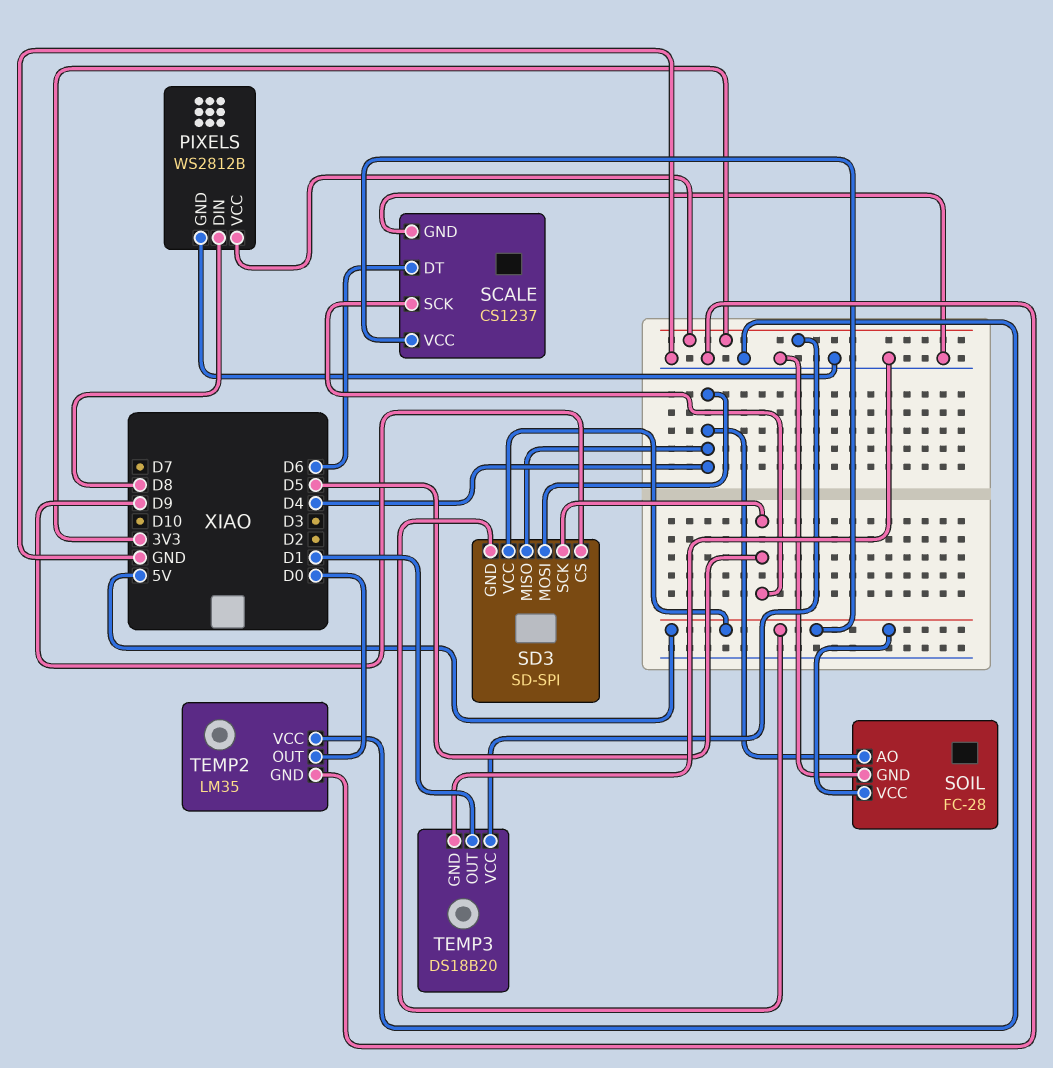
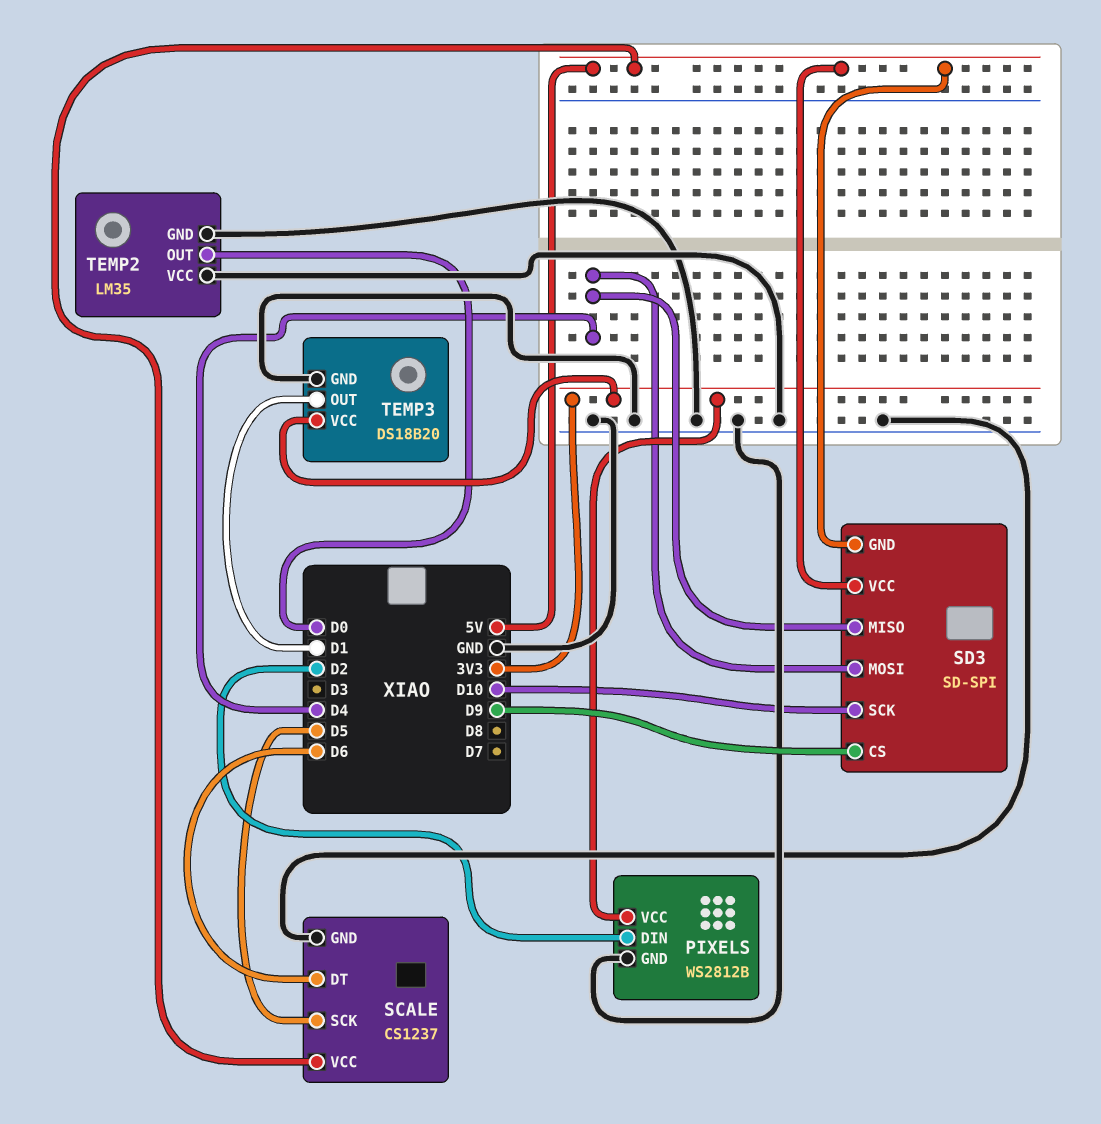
PIXELS pin DIN: D8 -> D2
SD3 pin SCK: D5 -> D10
SOIL: FC-28 -> none
SOIL pin AO: D4 -> none
SOIL pin GND: GND -> none
SOIL pin VCC: 5V -> none

